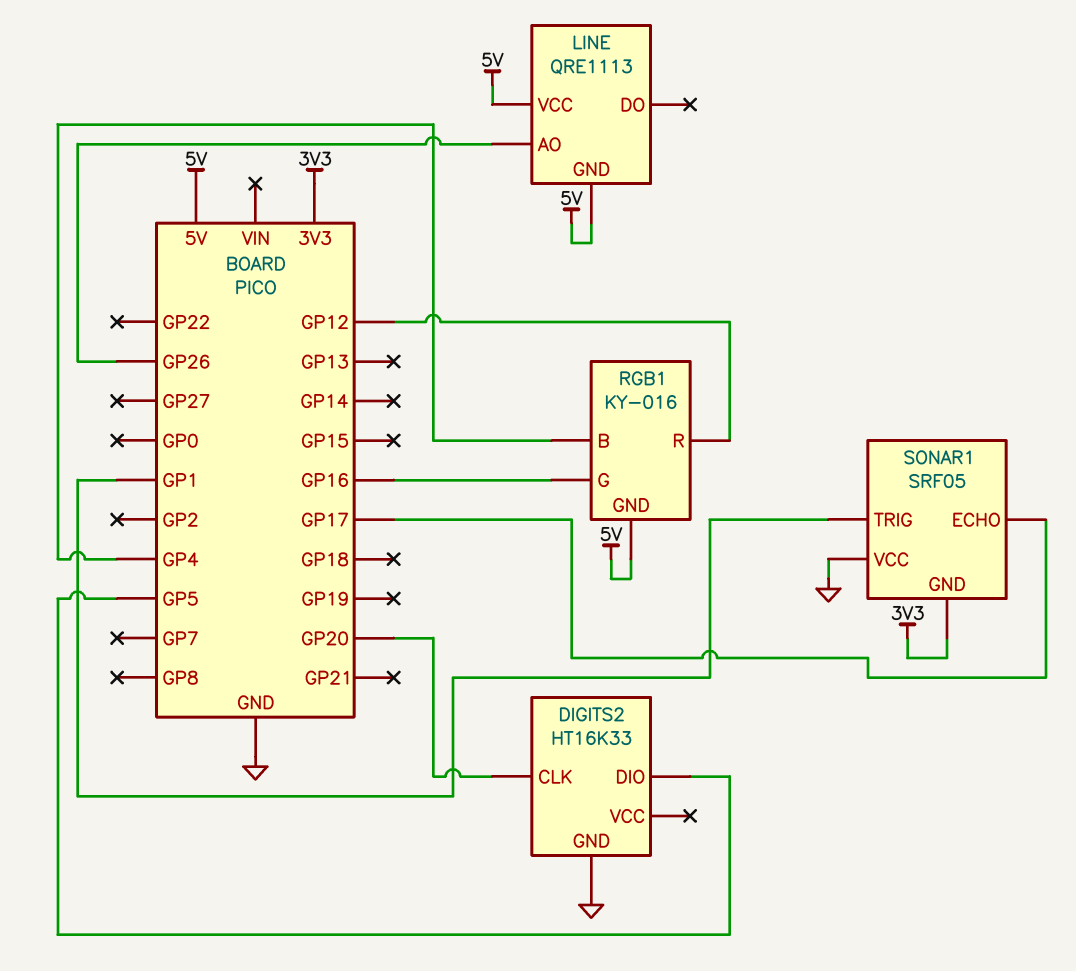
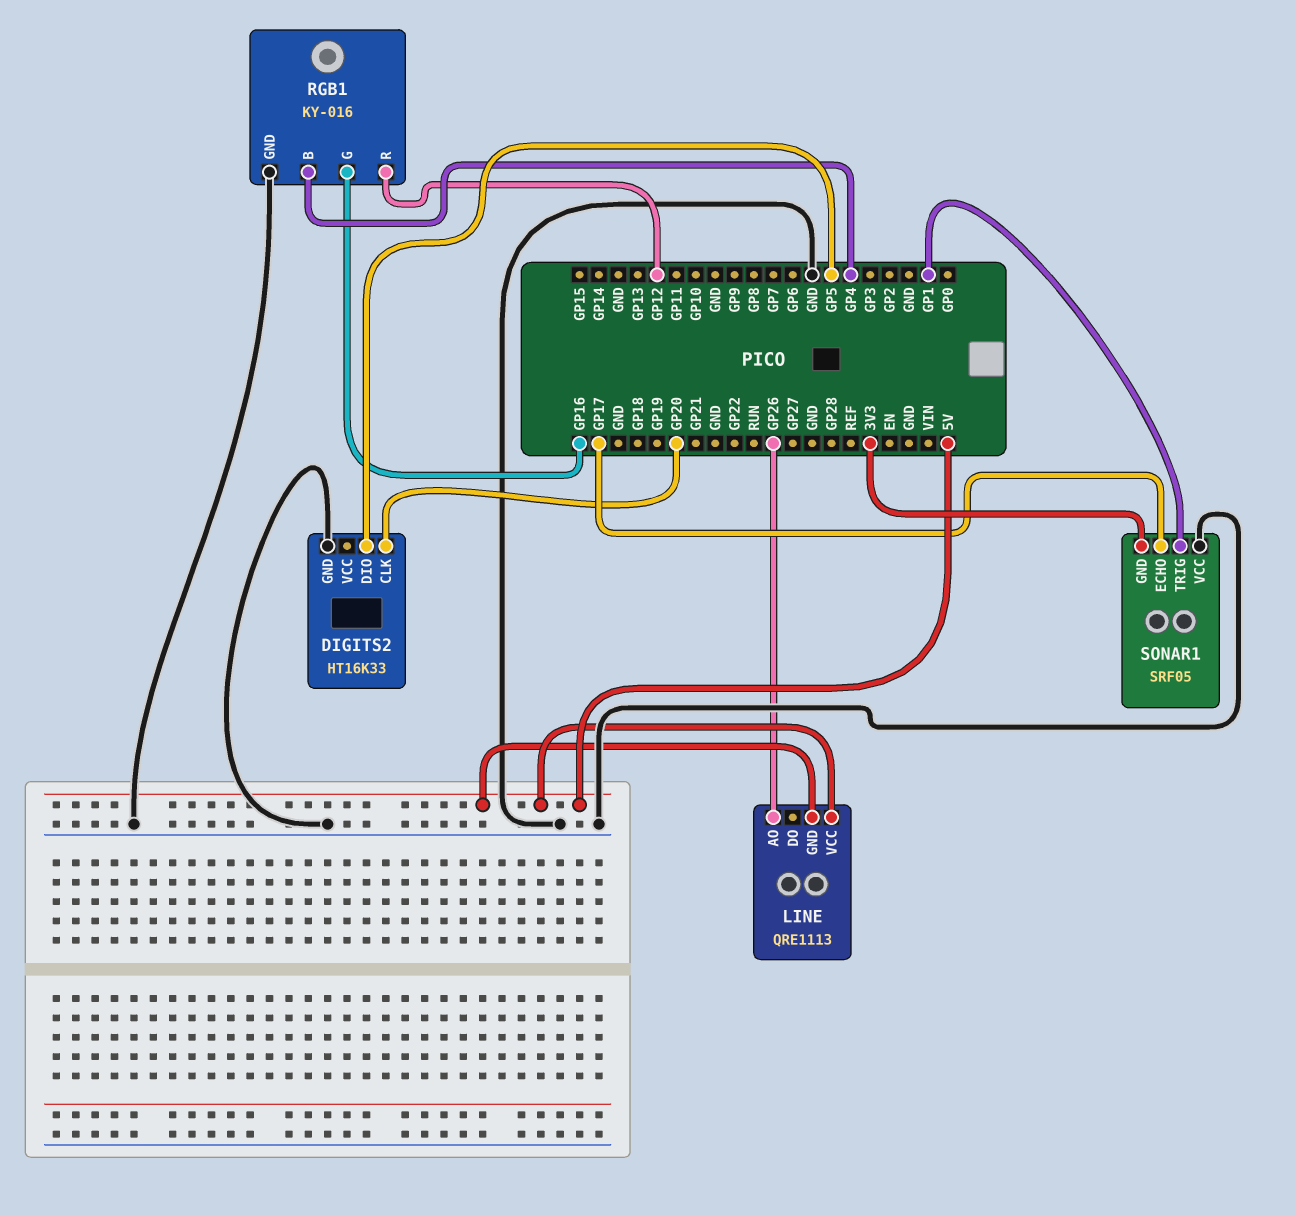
RGB1 pin GND: 5V -> GND

